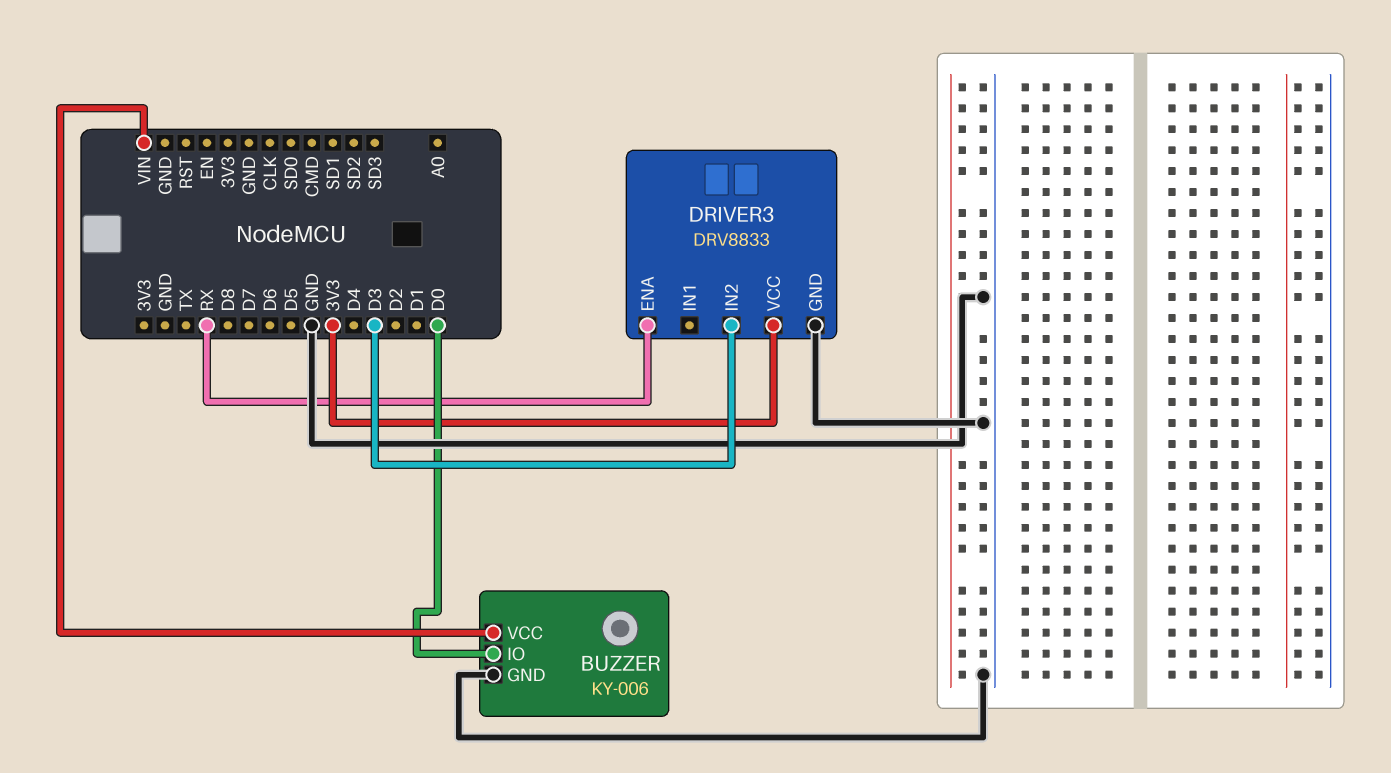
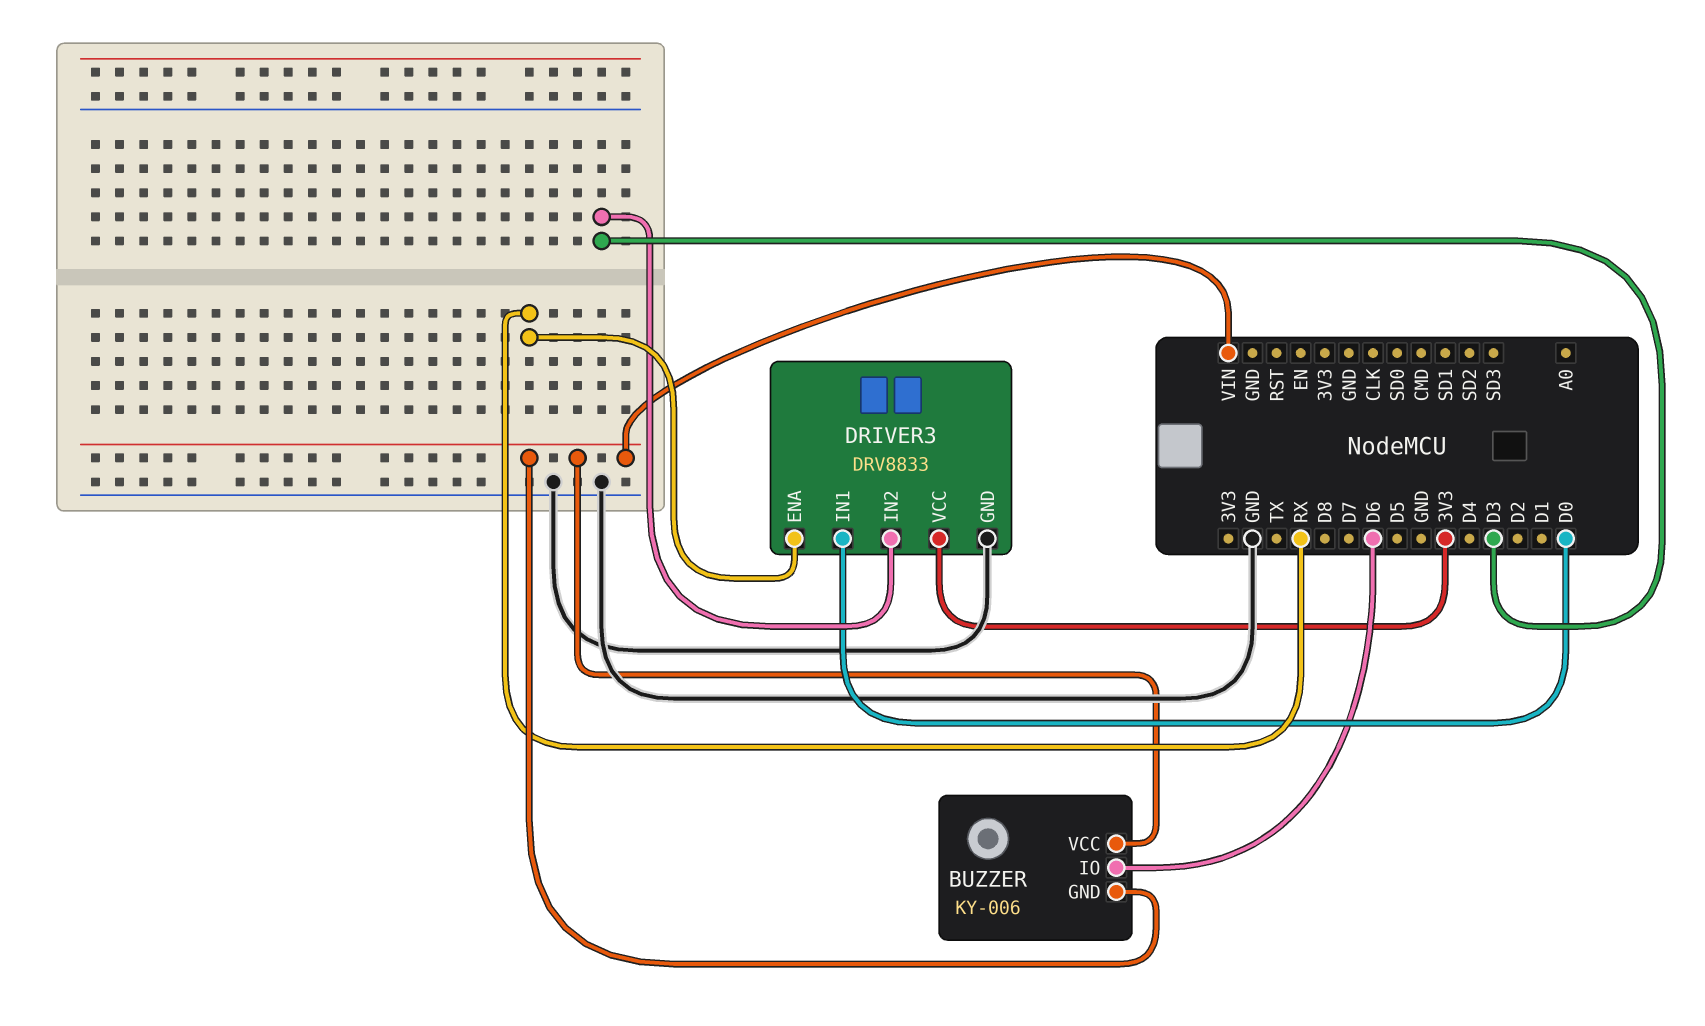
BUZZER pin GND: GND -> VIN
BUZZER pin IO: D0 -> D6
DRIVER3 pin IN1: none -> D0

